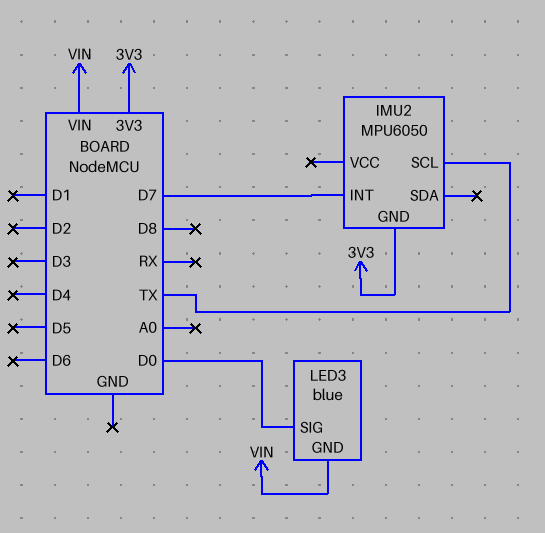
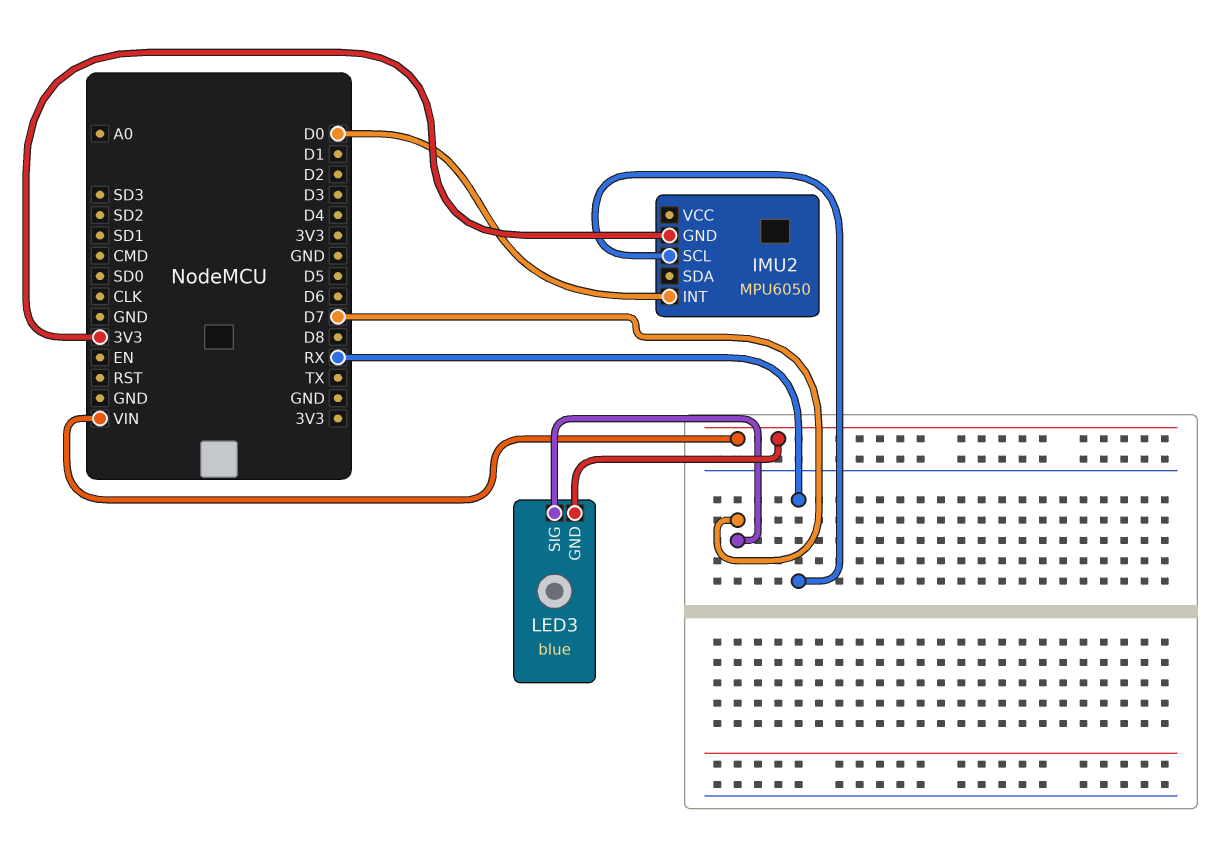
IMU2 pin INT: D7 -> D0
IMU2 pin SCL: TX -> RX
LED3 pin SIG: D0 -> D7

